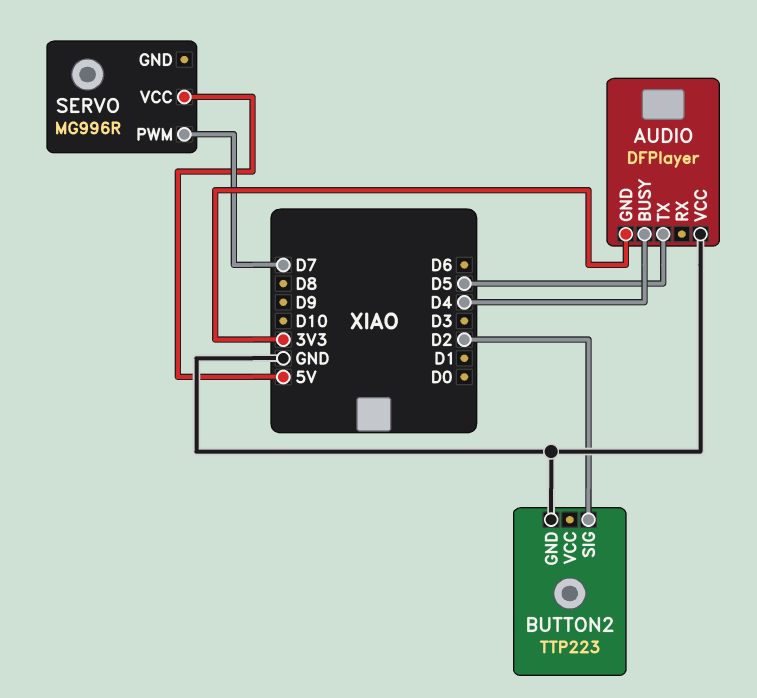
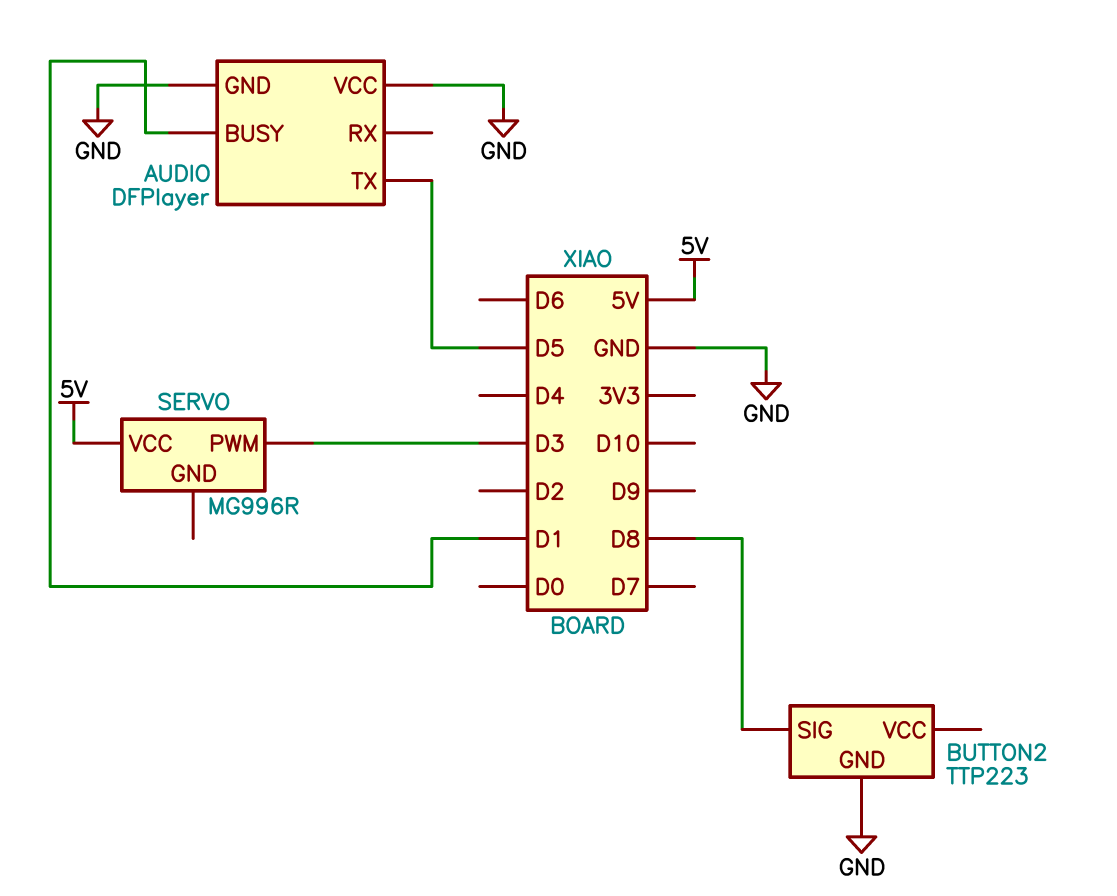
AUDIO pin BUSY: D4 -> D1
AUDIO pin GND: 3V3 -> GND
BUTTON2 pin SIG: D2 -> D8
SERVO pin PWM: D7 -> D3

